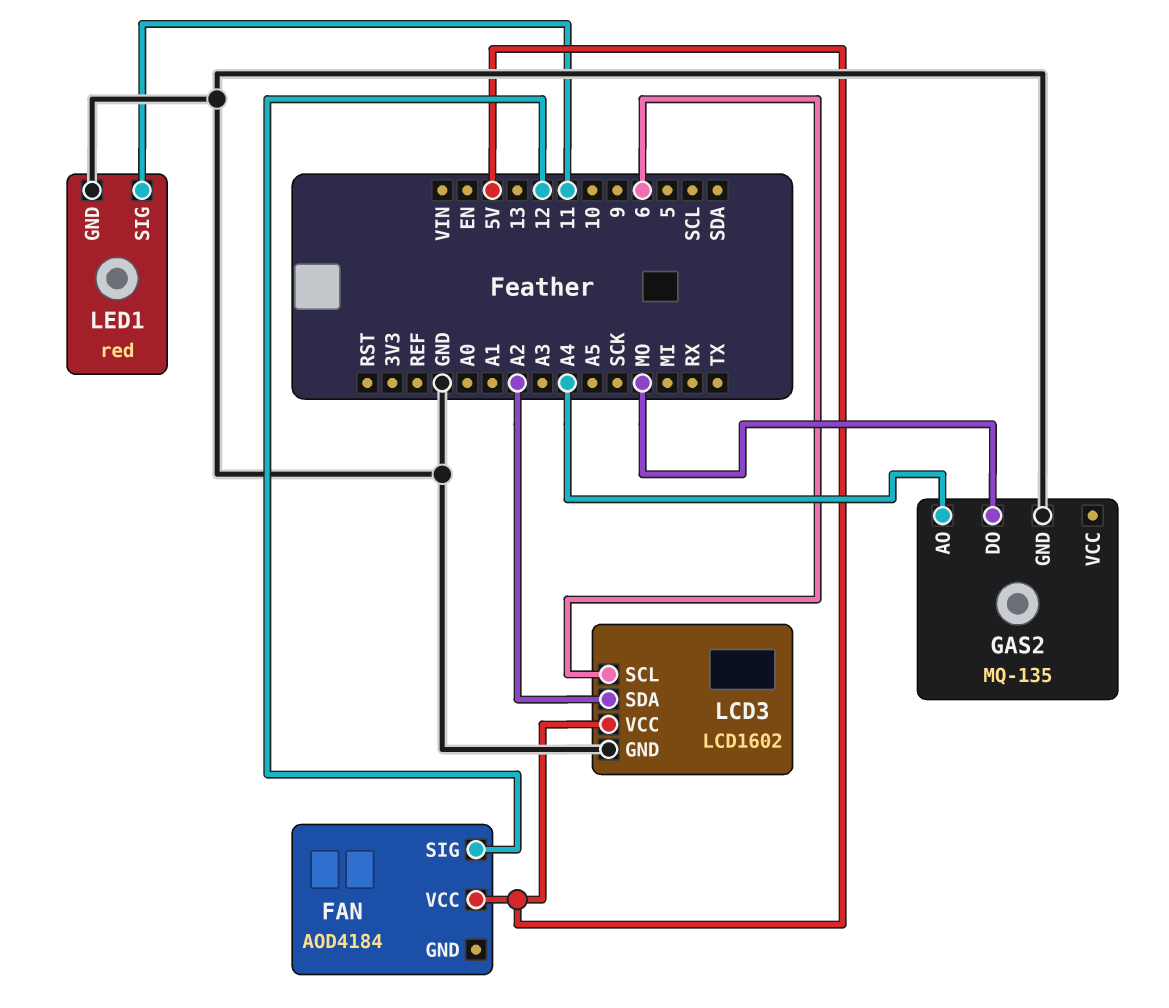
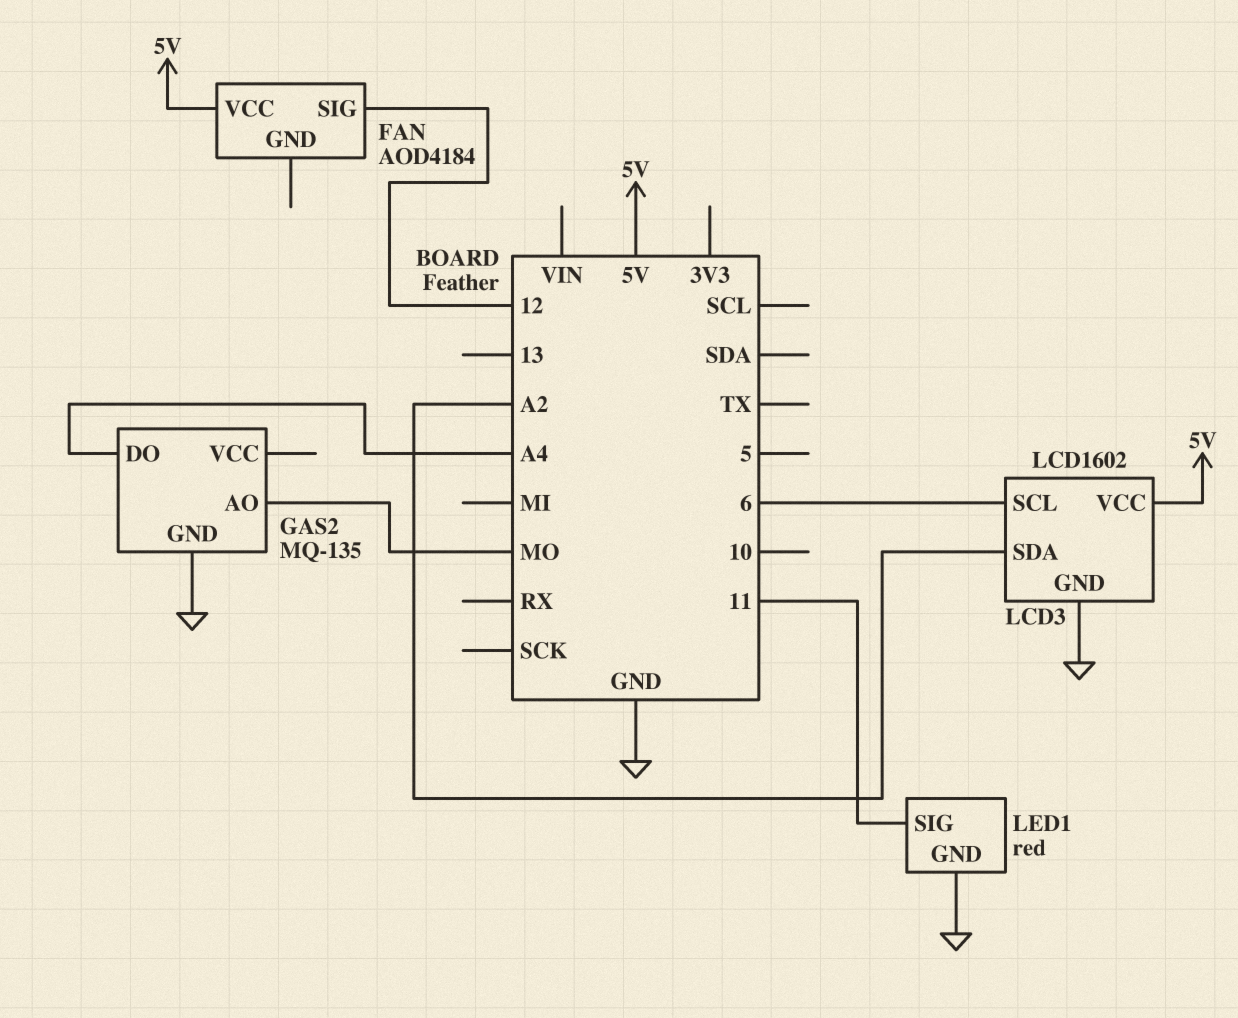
GAS2 pin AO: A4 -> MO
GAS2 pin DO: MO -> A4

